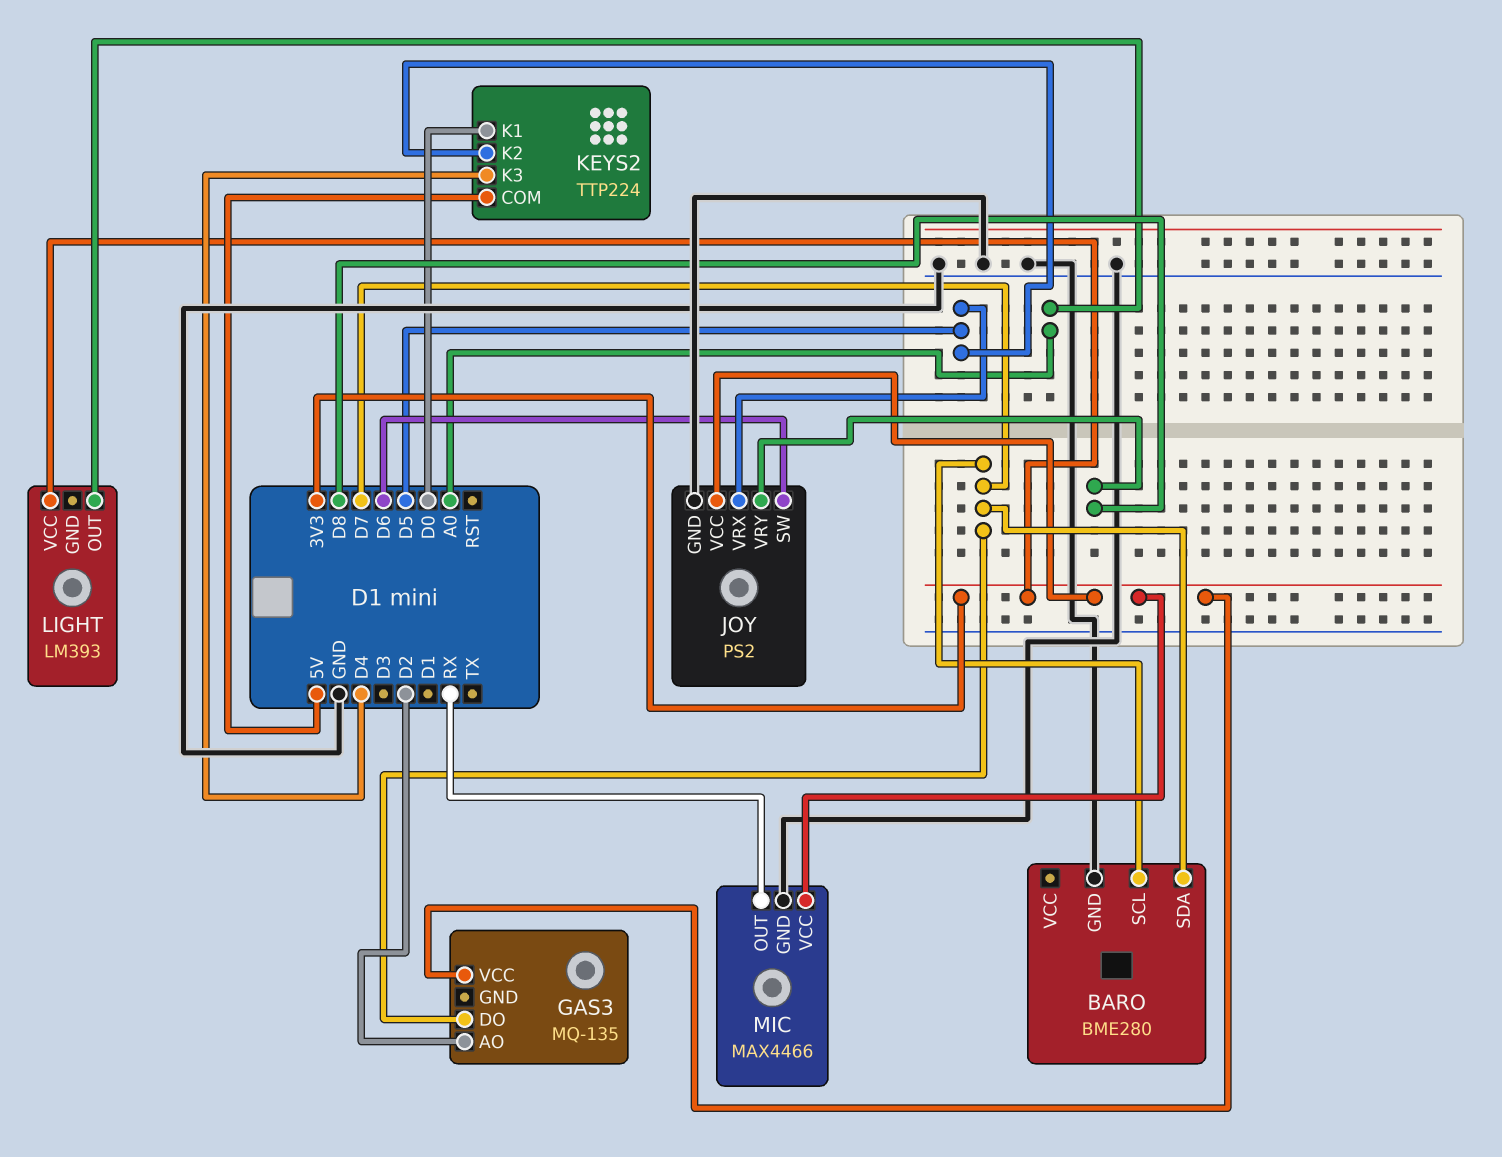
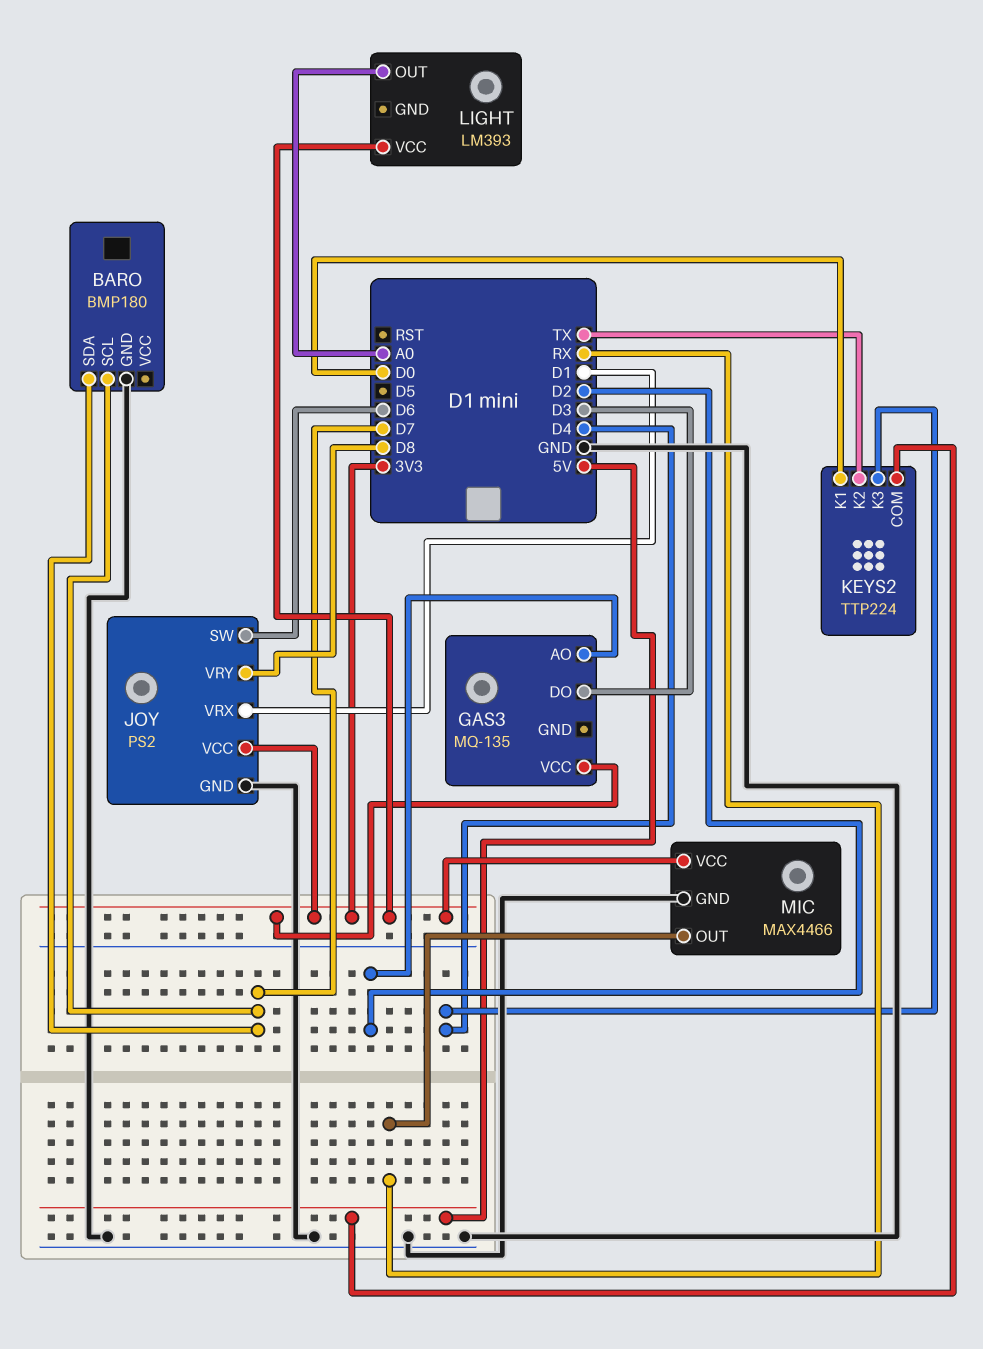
BARO: BME280 -> BMP180
GAS3 pin DO: D7 -> D3
JOY pin VRX: D5 -> D1
KEYS2 pin K2: D5 -> TX

